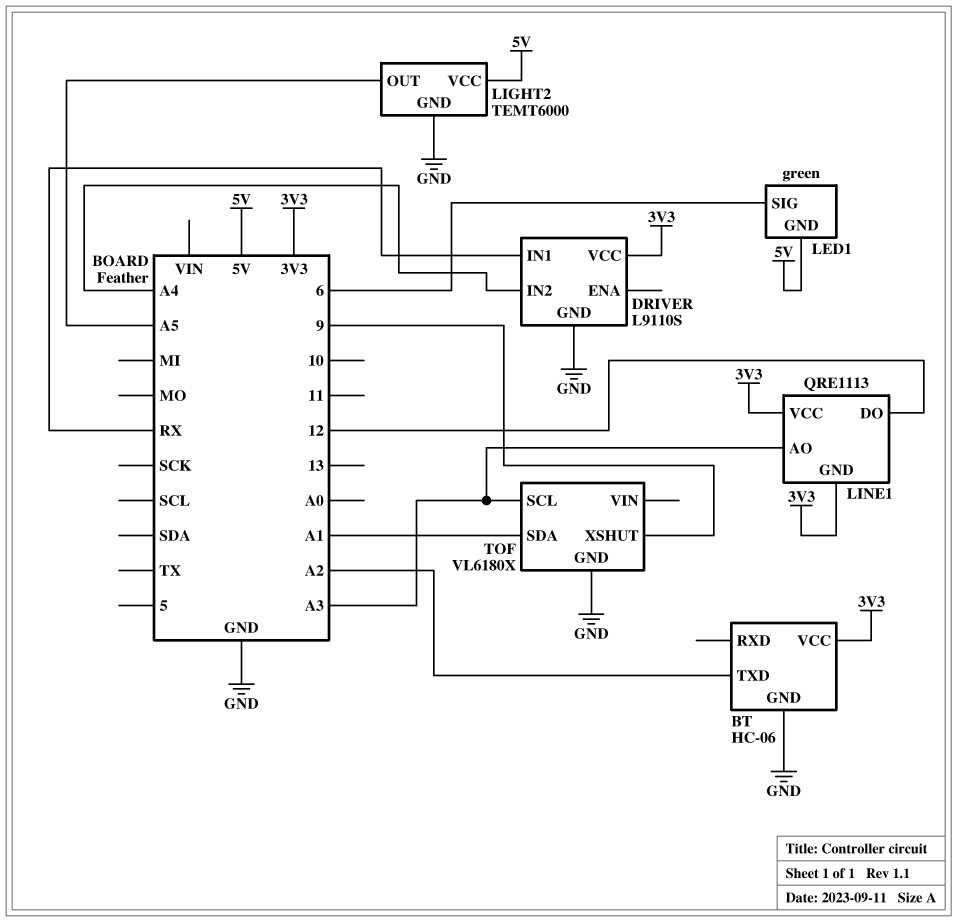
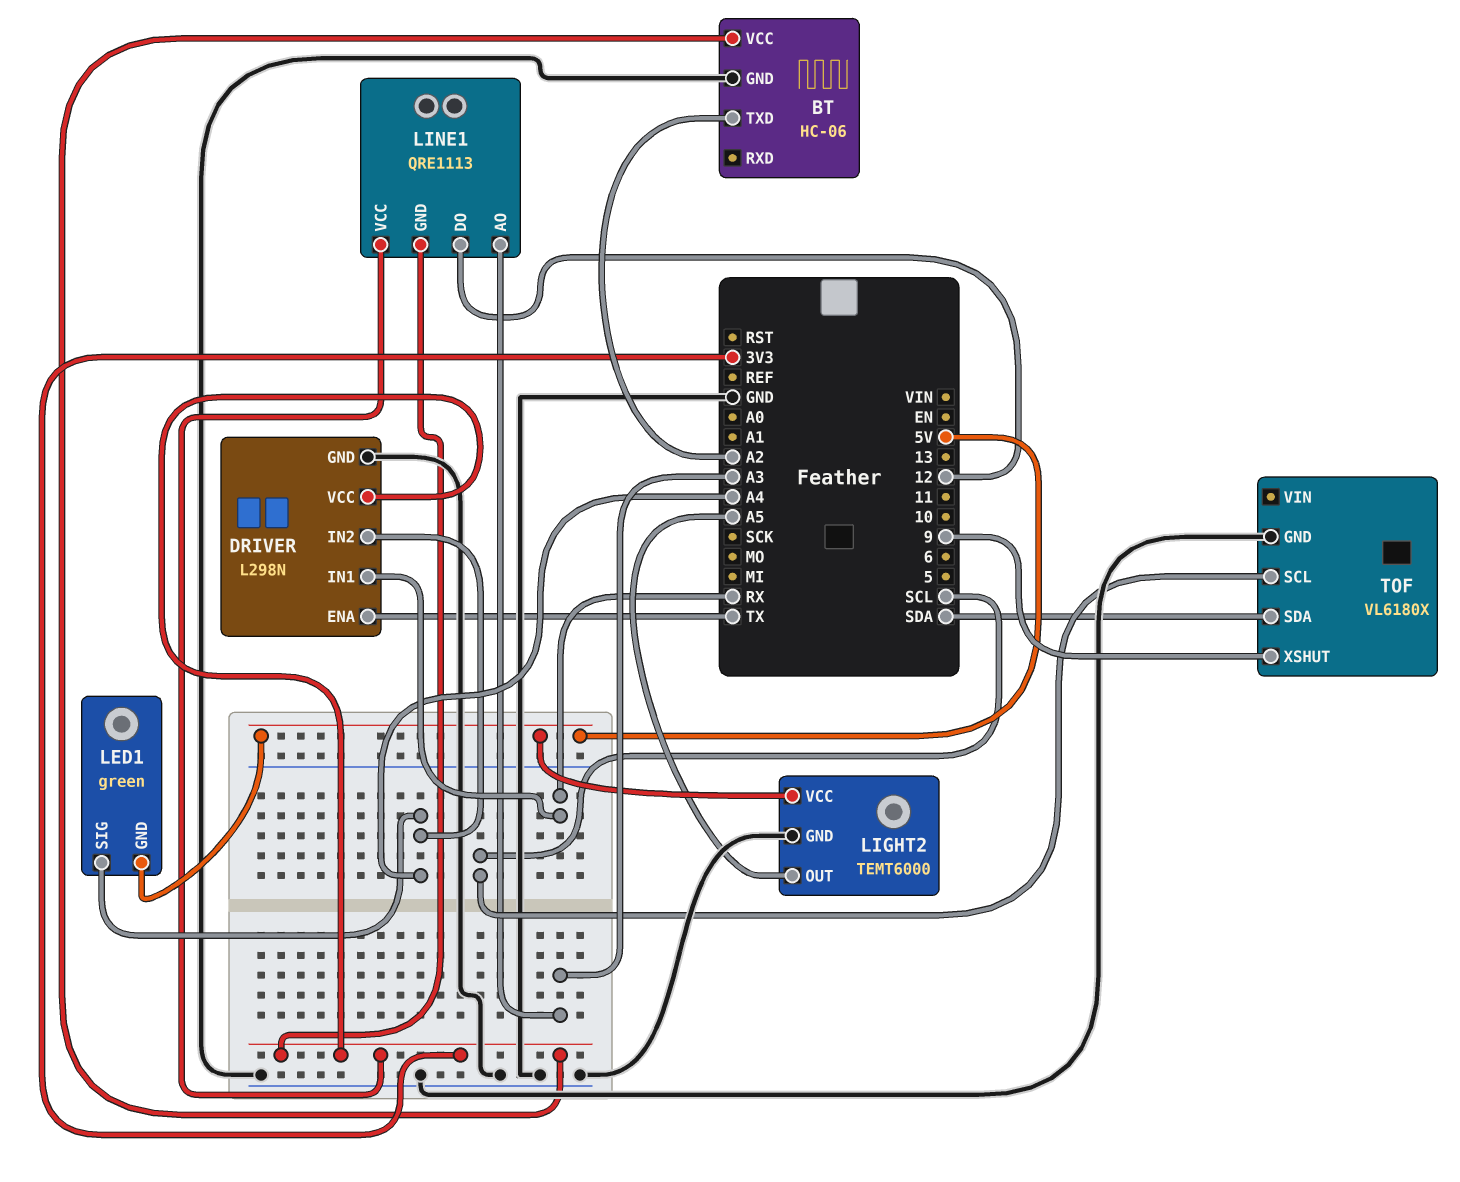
DRIVER: L9110S -> L298N
DRIVER pin ENA: none -> TX
LED1 pin SIG: 6 -> A4
TOF pin SCL: A3 -> SCL
TOF pin SDA: A1 -> SDA

